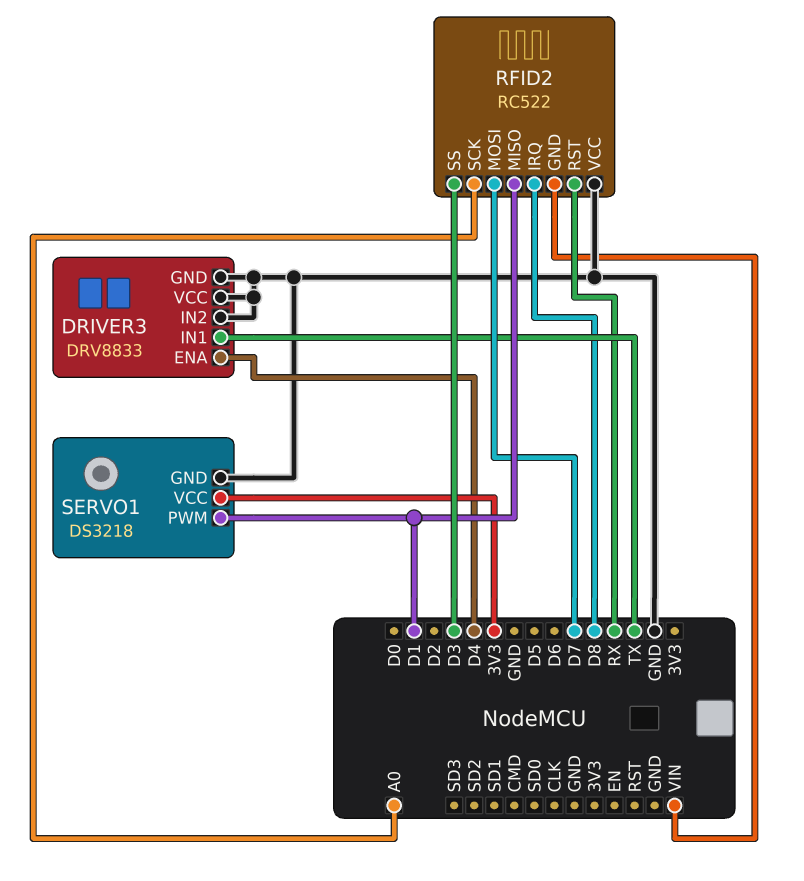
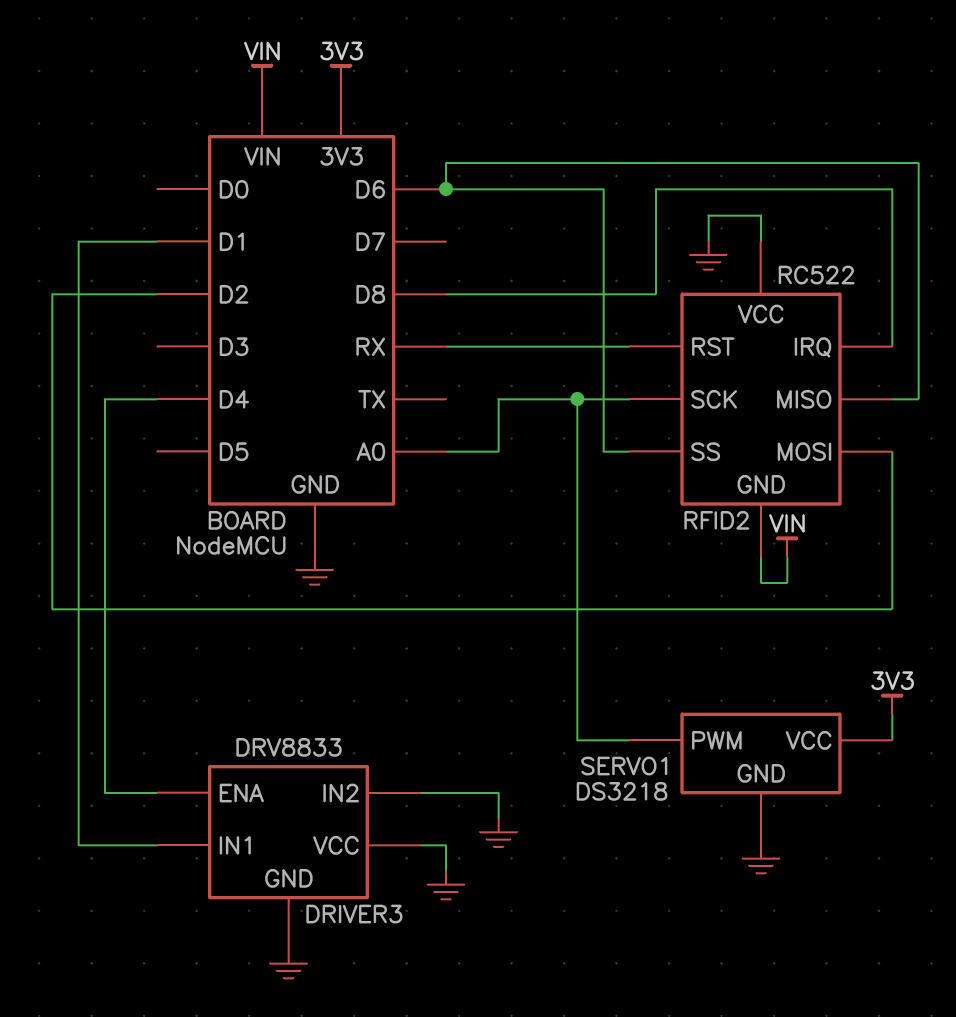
DRIVER3 pin IN1: TX -> D1
RFID2 pin MISO: D1 -> D6
RFID2 pin MOSI: D7 -> D2
RFID2 pin SS: D3 -> D6
SERVO1 pin PWM: D1 -> A0

